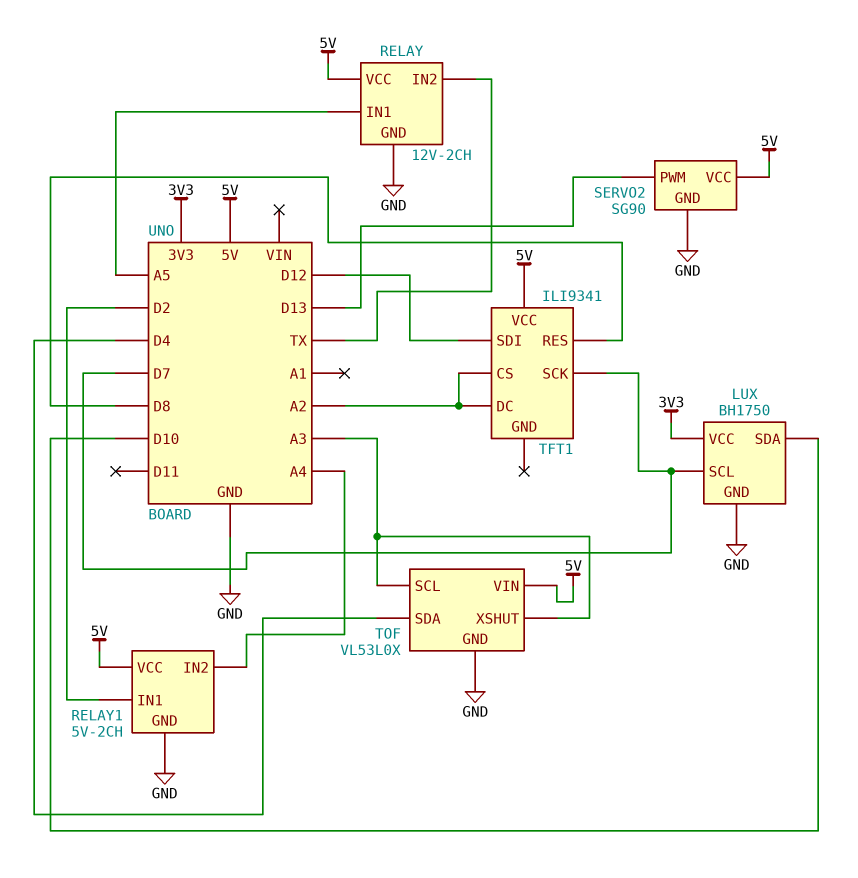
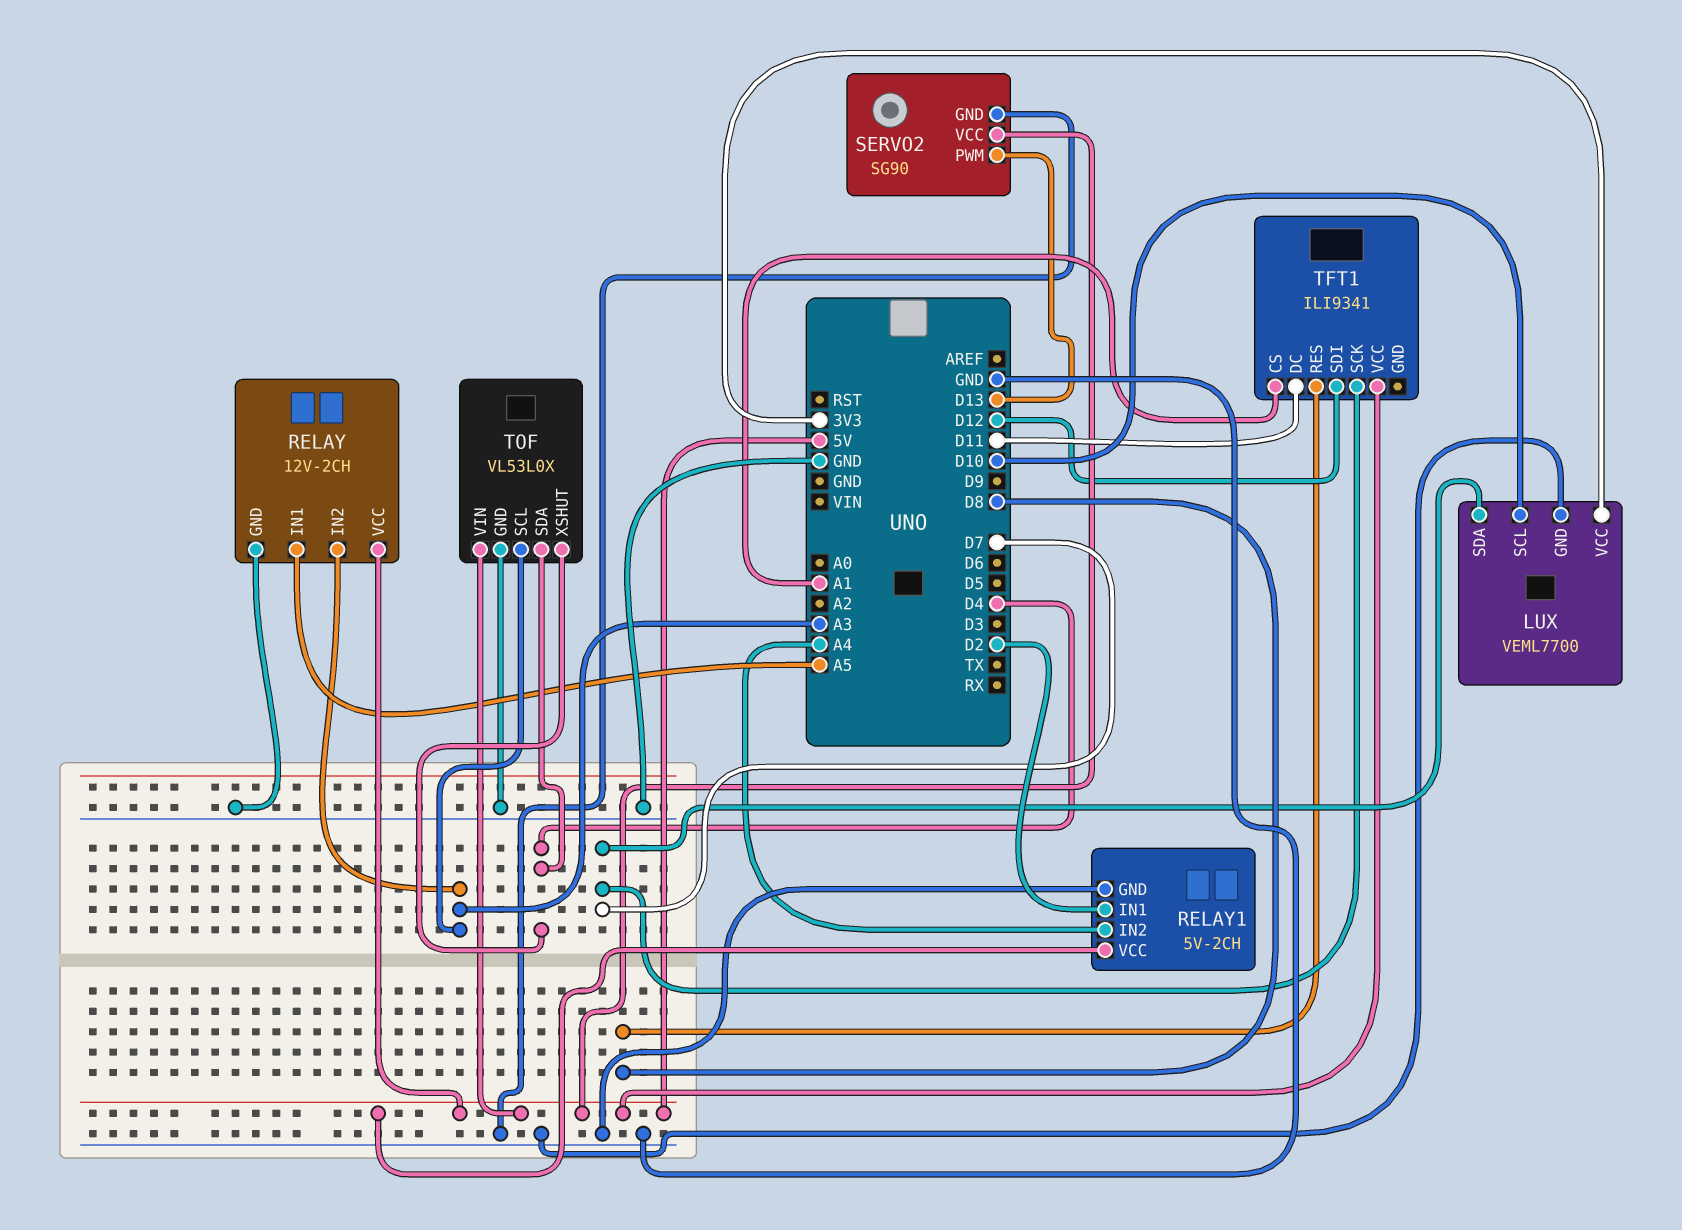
LUX: BH1750 -> VEML7700
LUX pin SCL: D7 -> D10
LUX pin SDA: D10 -> D7
RELAY pin IN2: TX -> A3
TFT1 pin CS: A2 -> A1
TFT1 pin DC: A2 -> D11
TOF pin XSHUT: A3 -> D4

